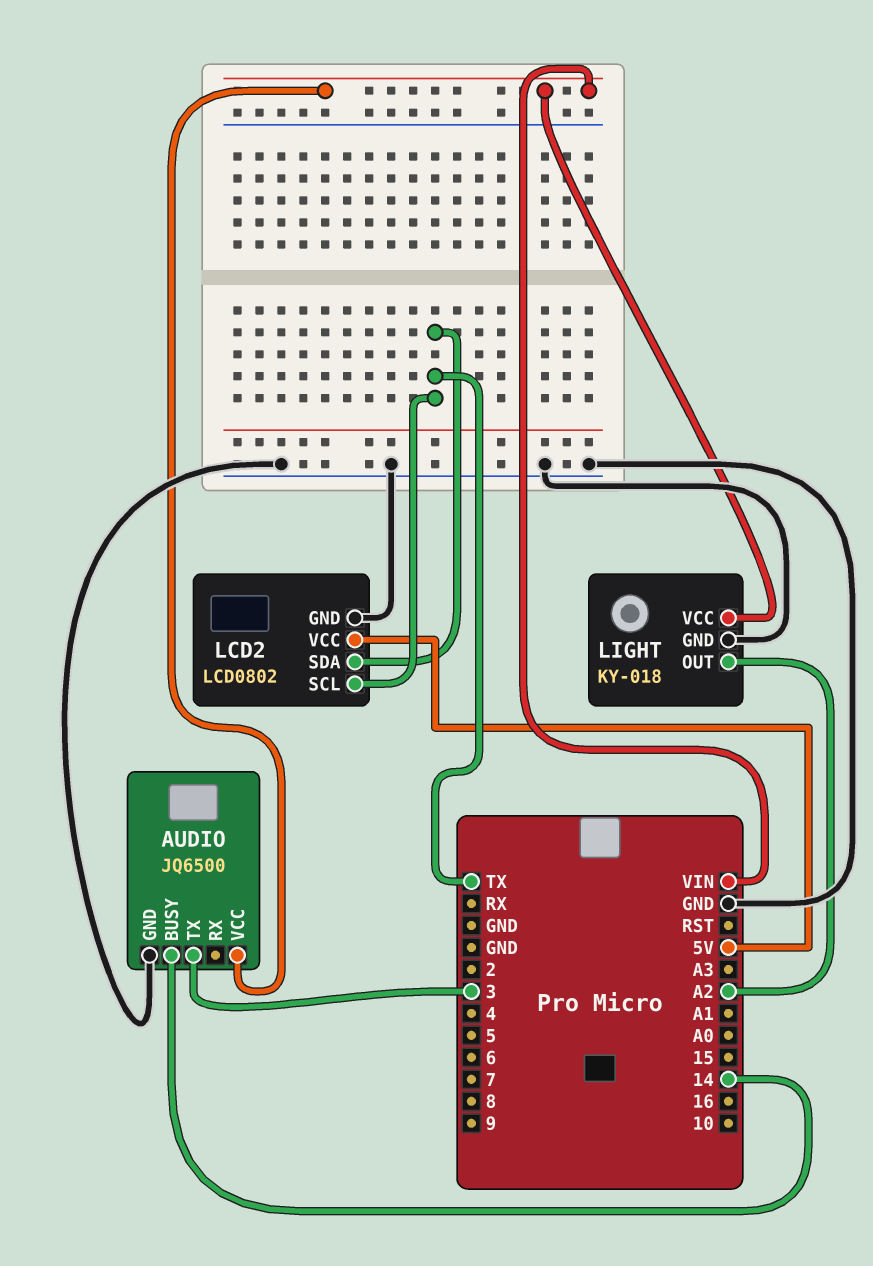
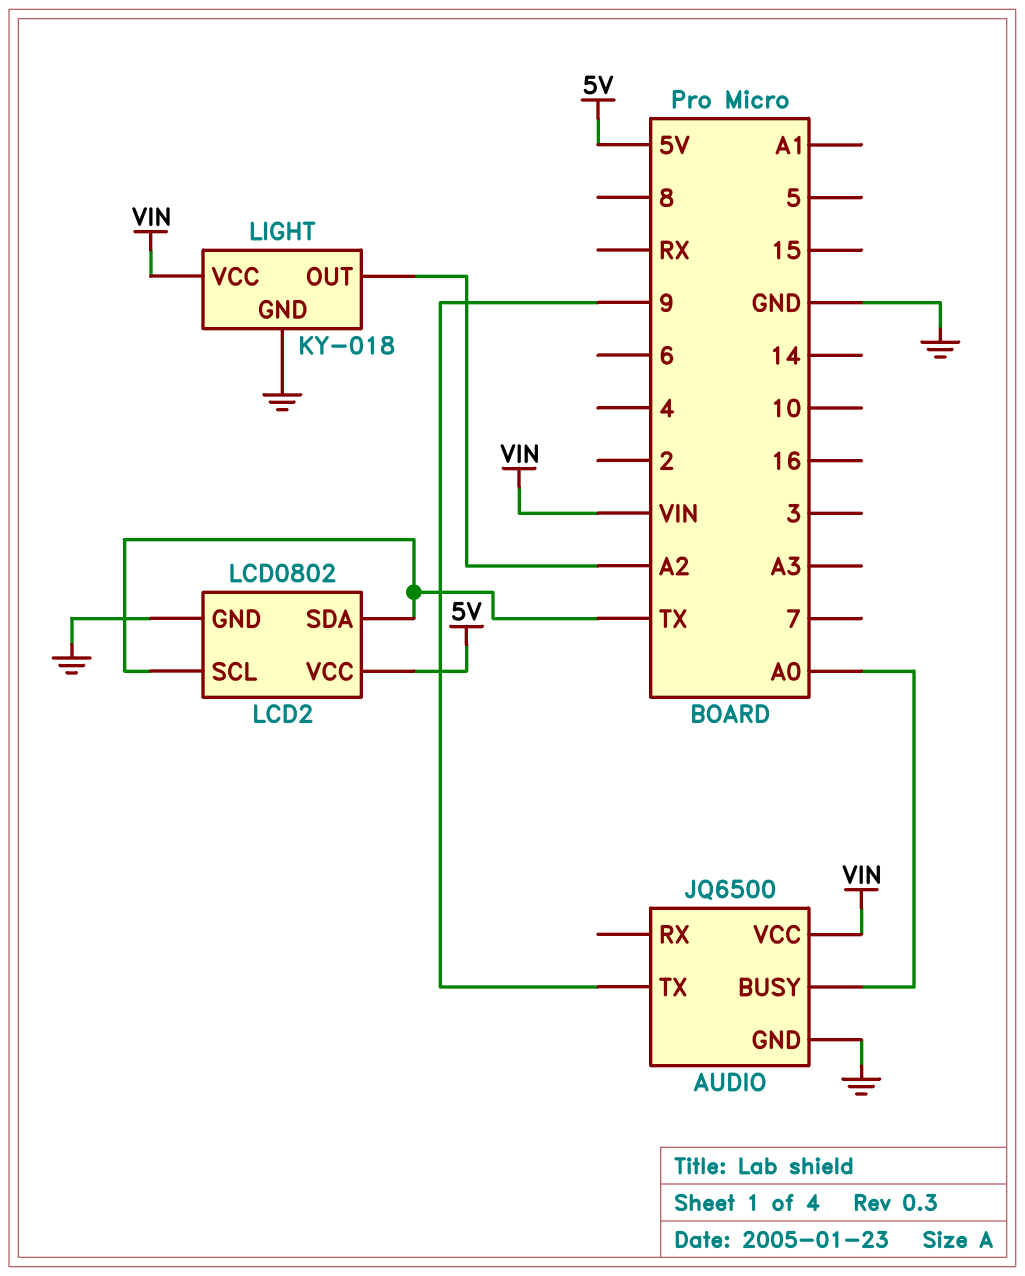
AUDIO pin BUSY: 14 -> A0
AUDIO pin TX: 3 -> 9

